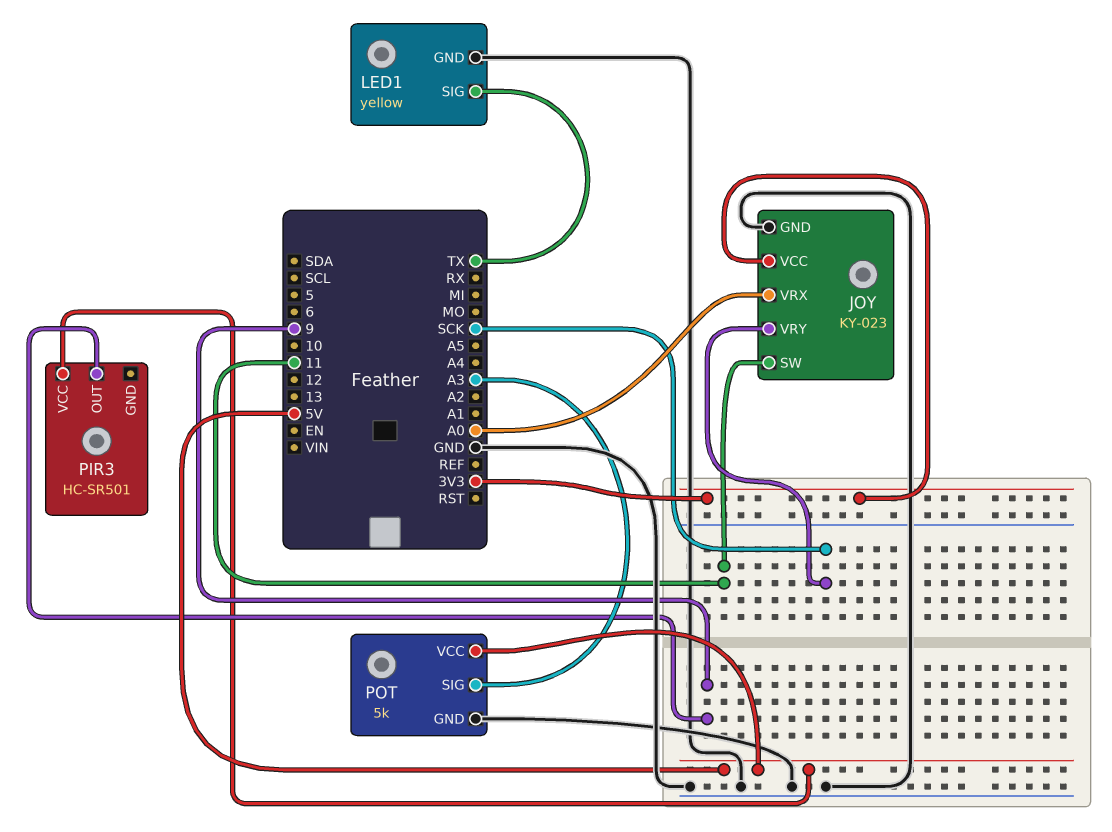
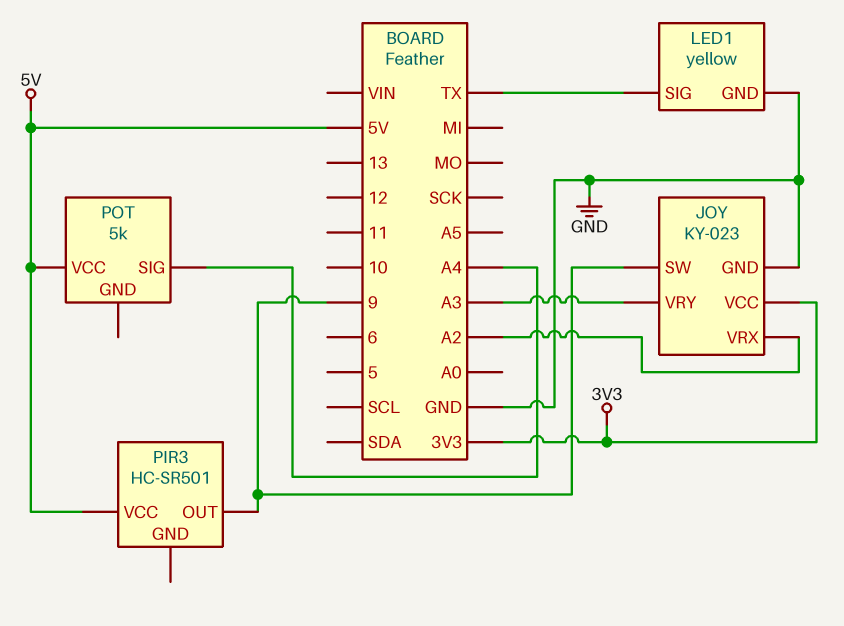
JOY pin SW: 11 -> 9
JOY pin VRX: A0 -> A2
JOY pin VRY: SCK -> A3
POT pin GND: GND -> none
POT pin SIG: A3 -> A4

